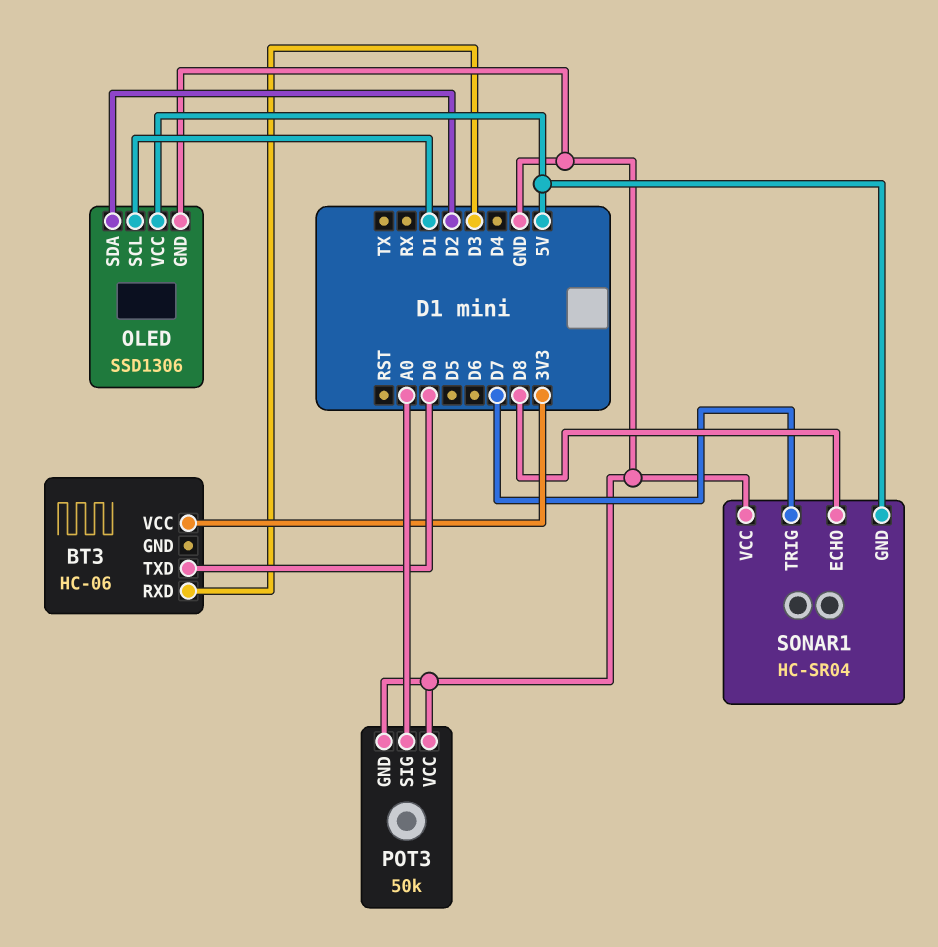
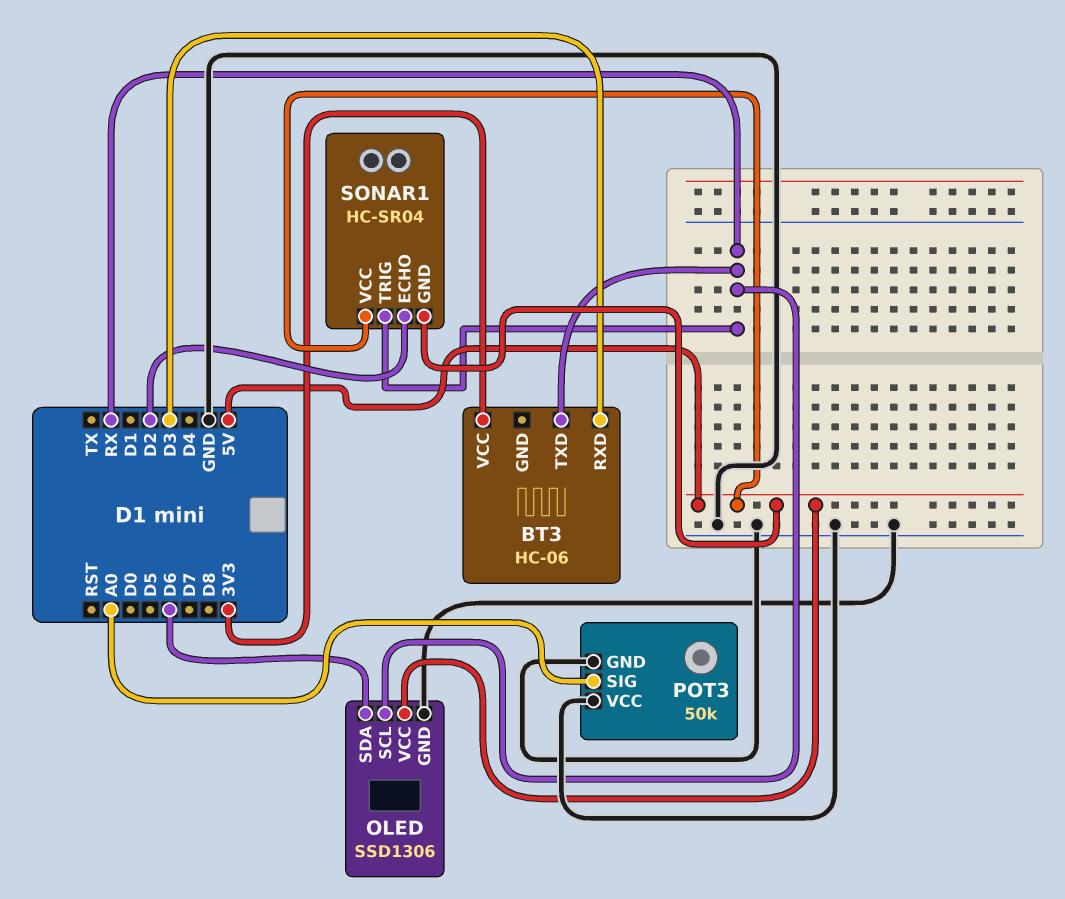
BT3 pin TXD: D0 -> RX
OLED pin SCL: D1 -> RX
OLED pin SDA: D2 -> D6
SONAR1 pin ECHO: D8 -> D2
SONAR1 pin TRIG: D7 -> RX
SONAR1 pin VCC: GND -> 5V

